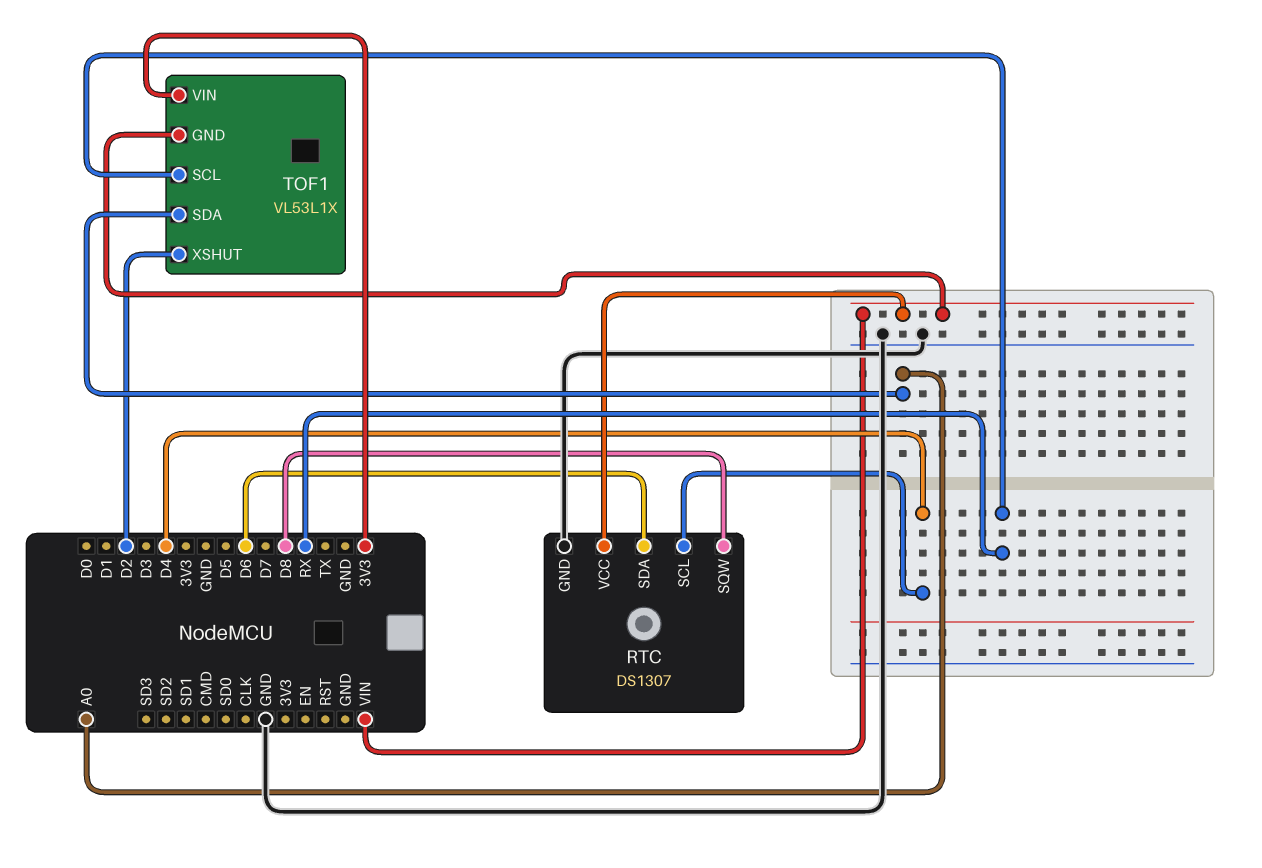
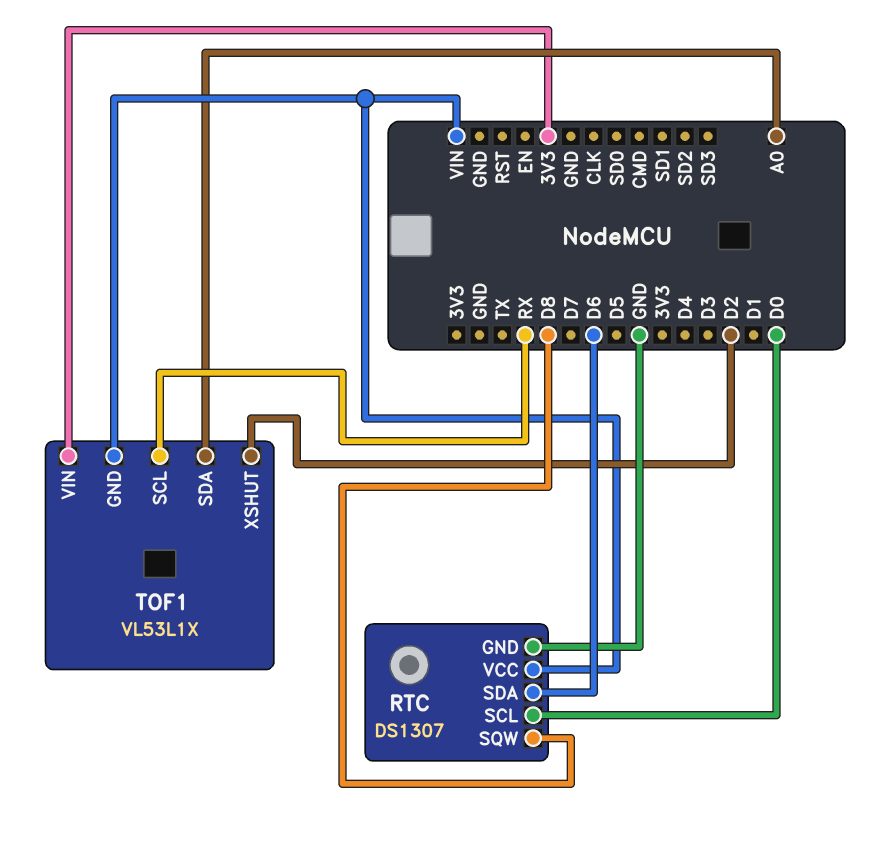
RTC pin SCL: D4 -> D0

